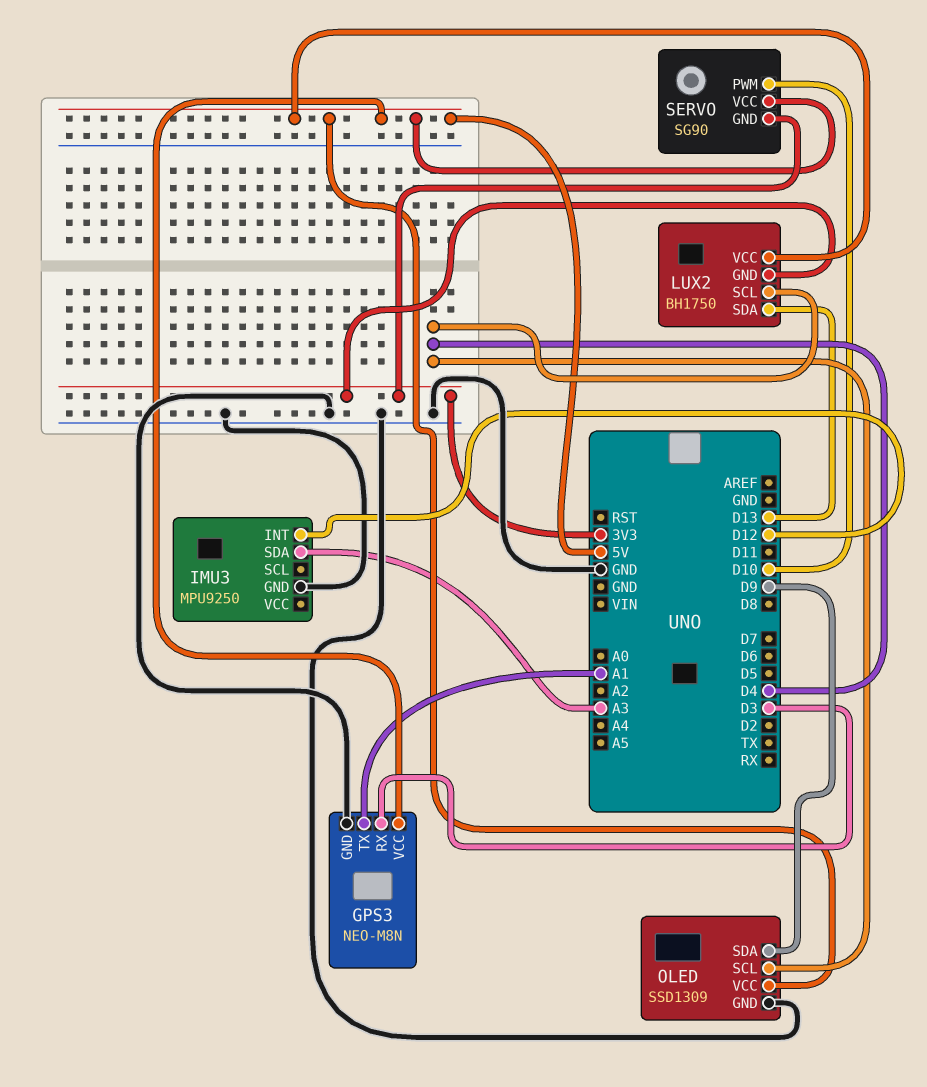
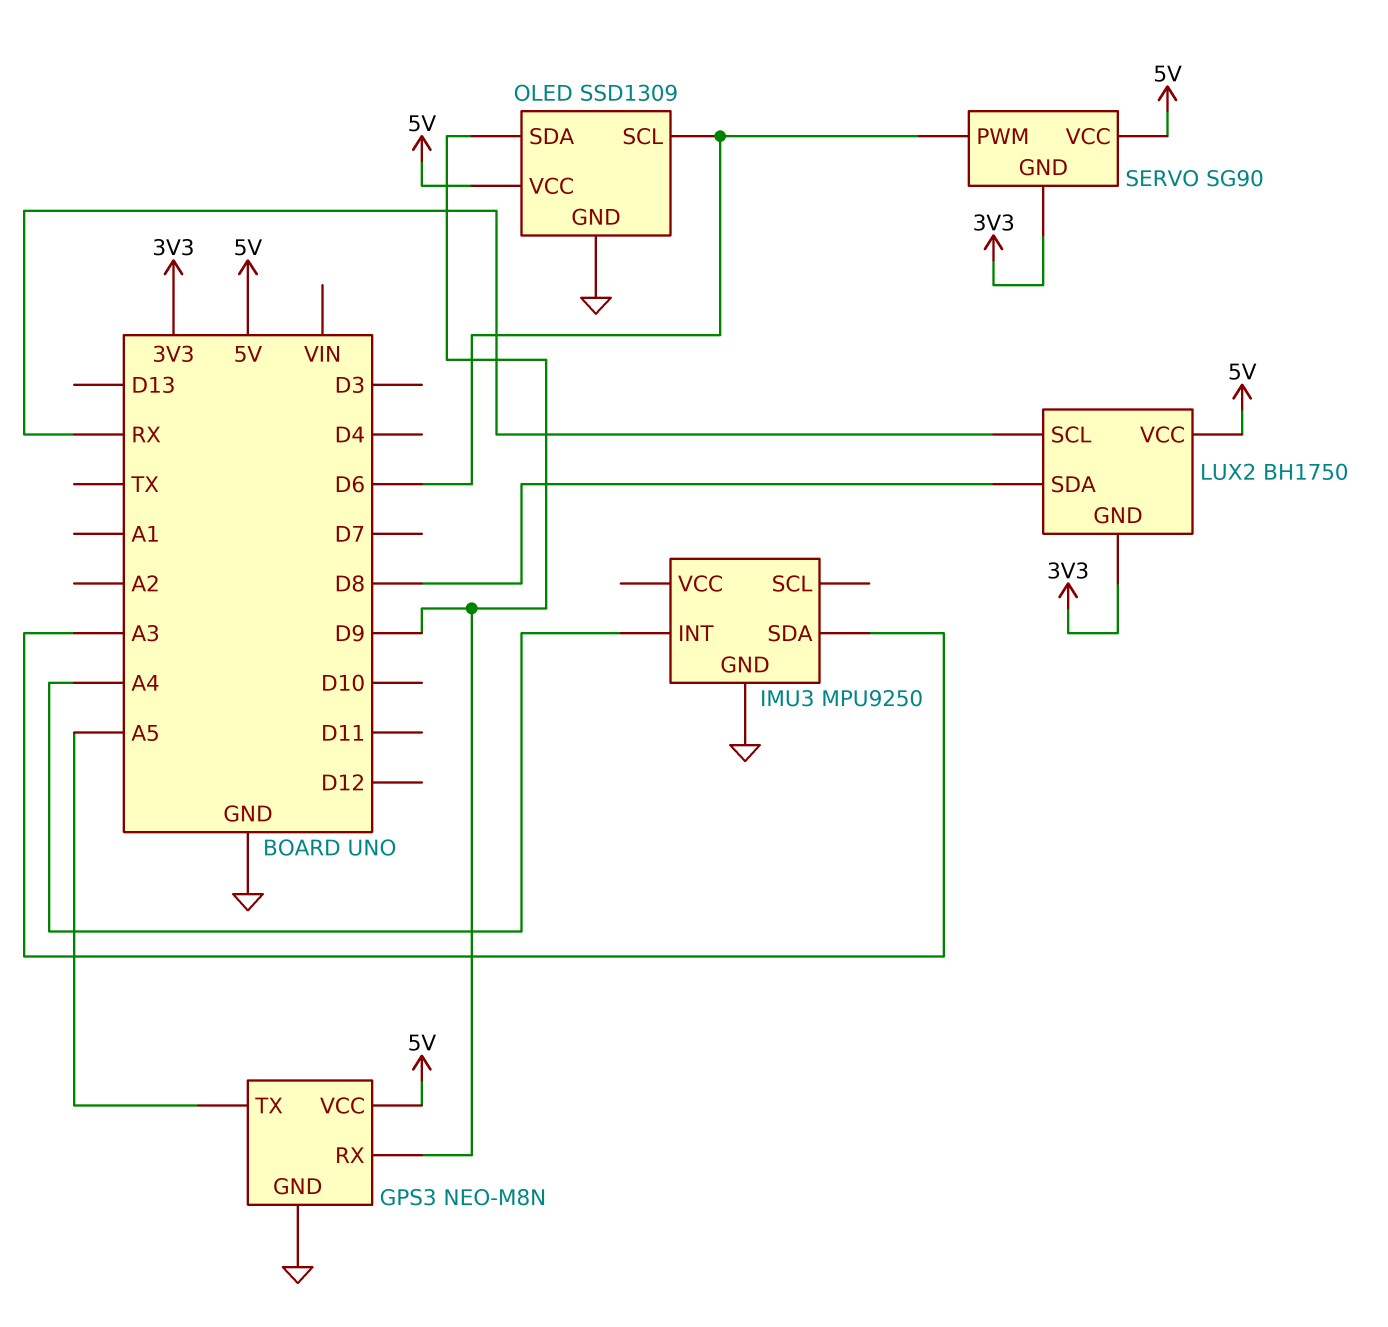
GPS3 pin RX: D3 -> D9
GPS3 pin TX: A1 -> A5
IMU3 pin INT: D12 -> A4
LUX2 pin SCL: D4 -> RX
LUX2 pin SDA: D13 -> D8
OLED pin SCL: D4 -> D6
SERVO pin PWM: D10 -> D6

